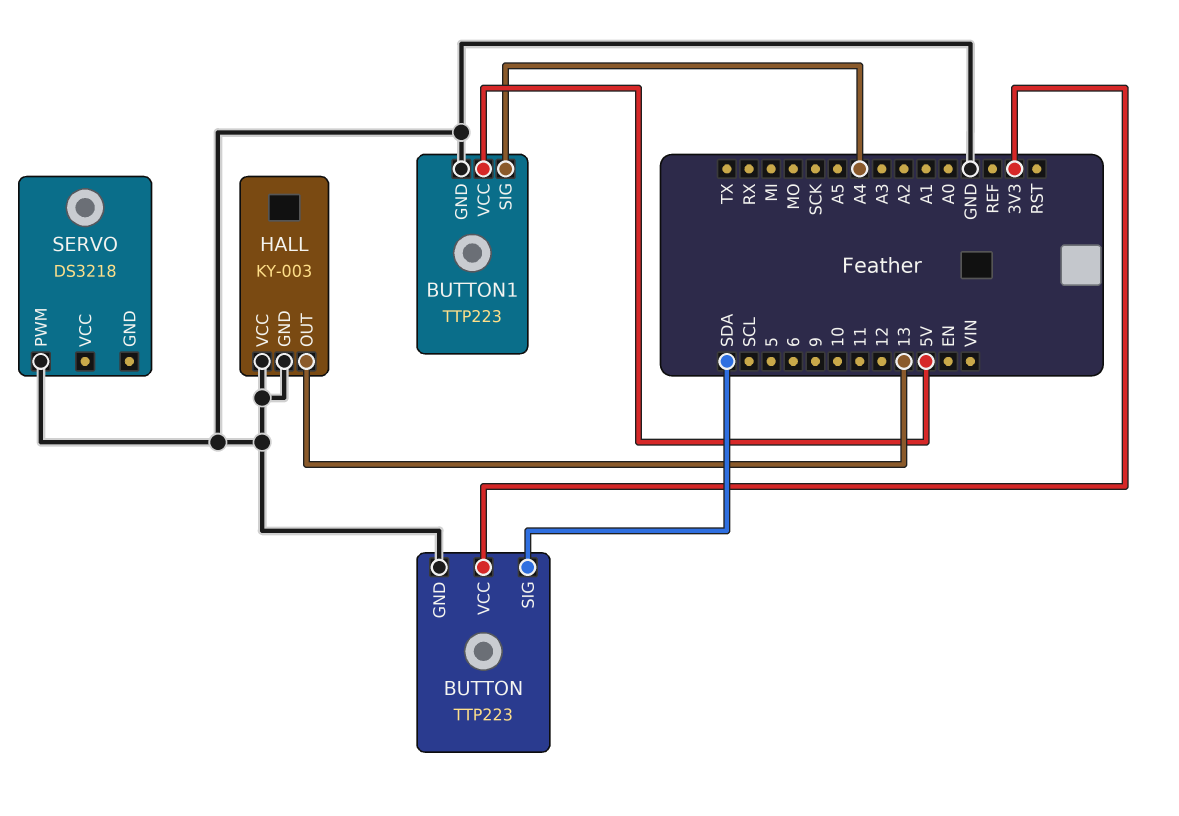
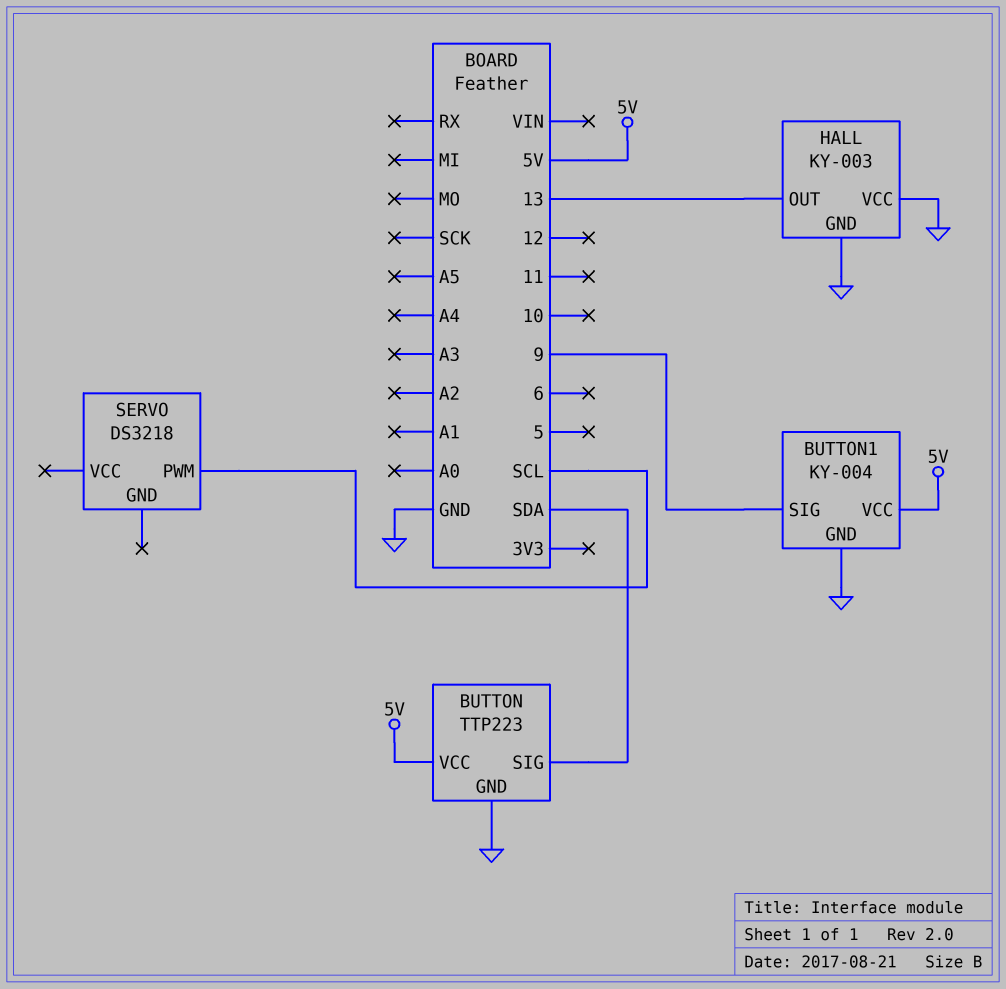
BUTTON pin VCC: 3V3 -> 5V
BUTTON1: TTP223 -> KY-004
BUTTON1 pin SIG: A4 -> 9
SERVO pin PWM: GND -> SCL

